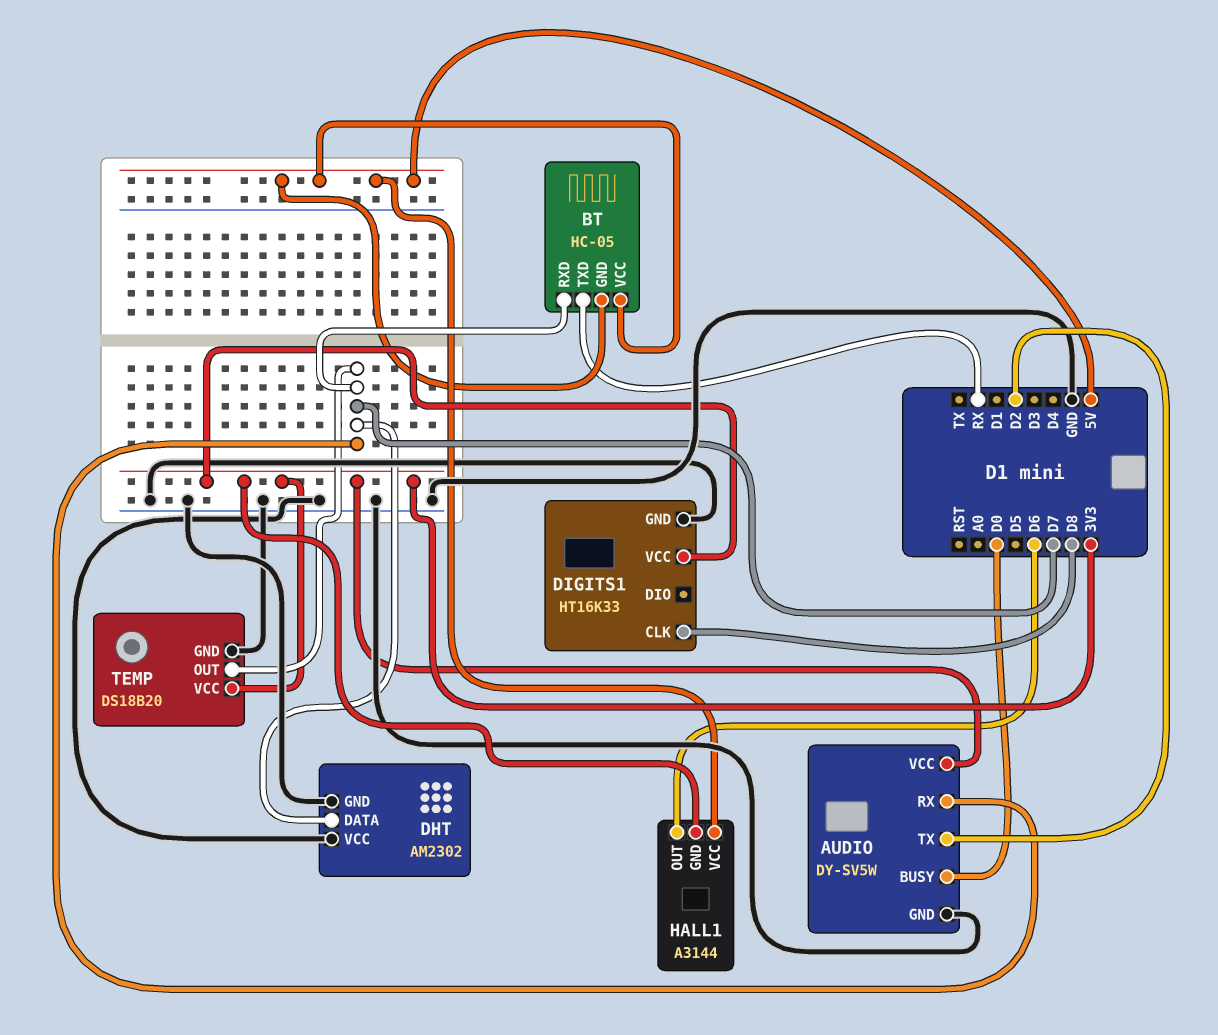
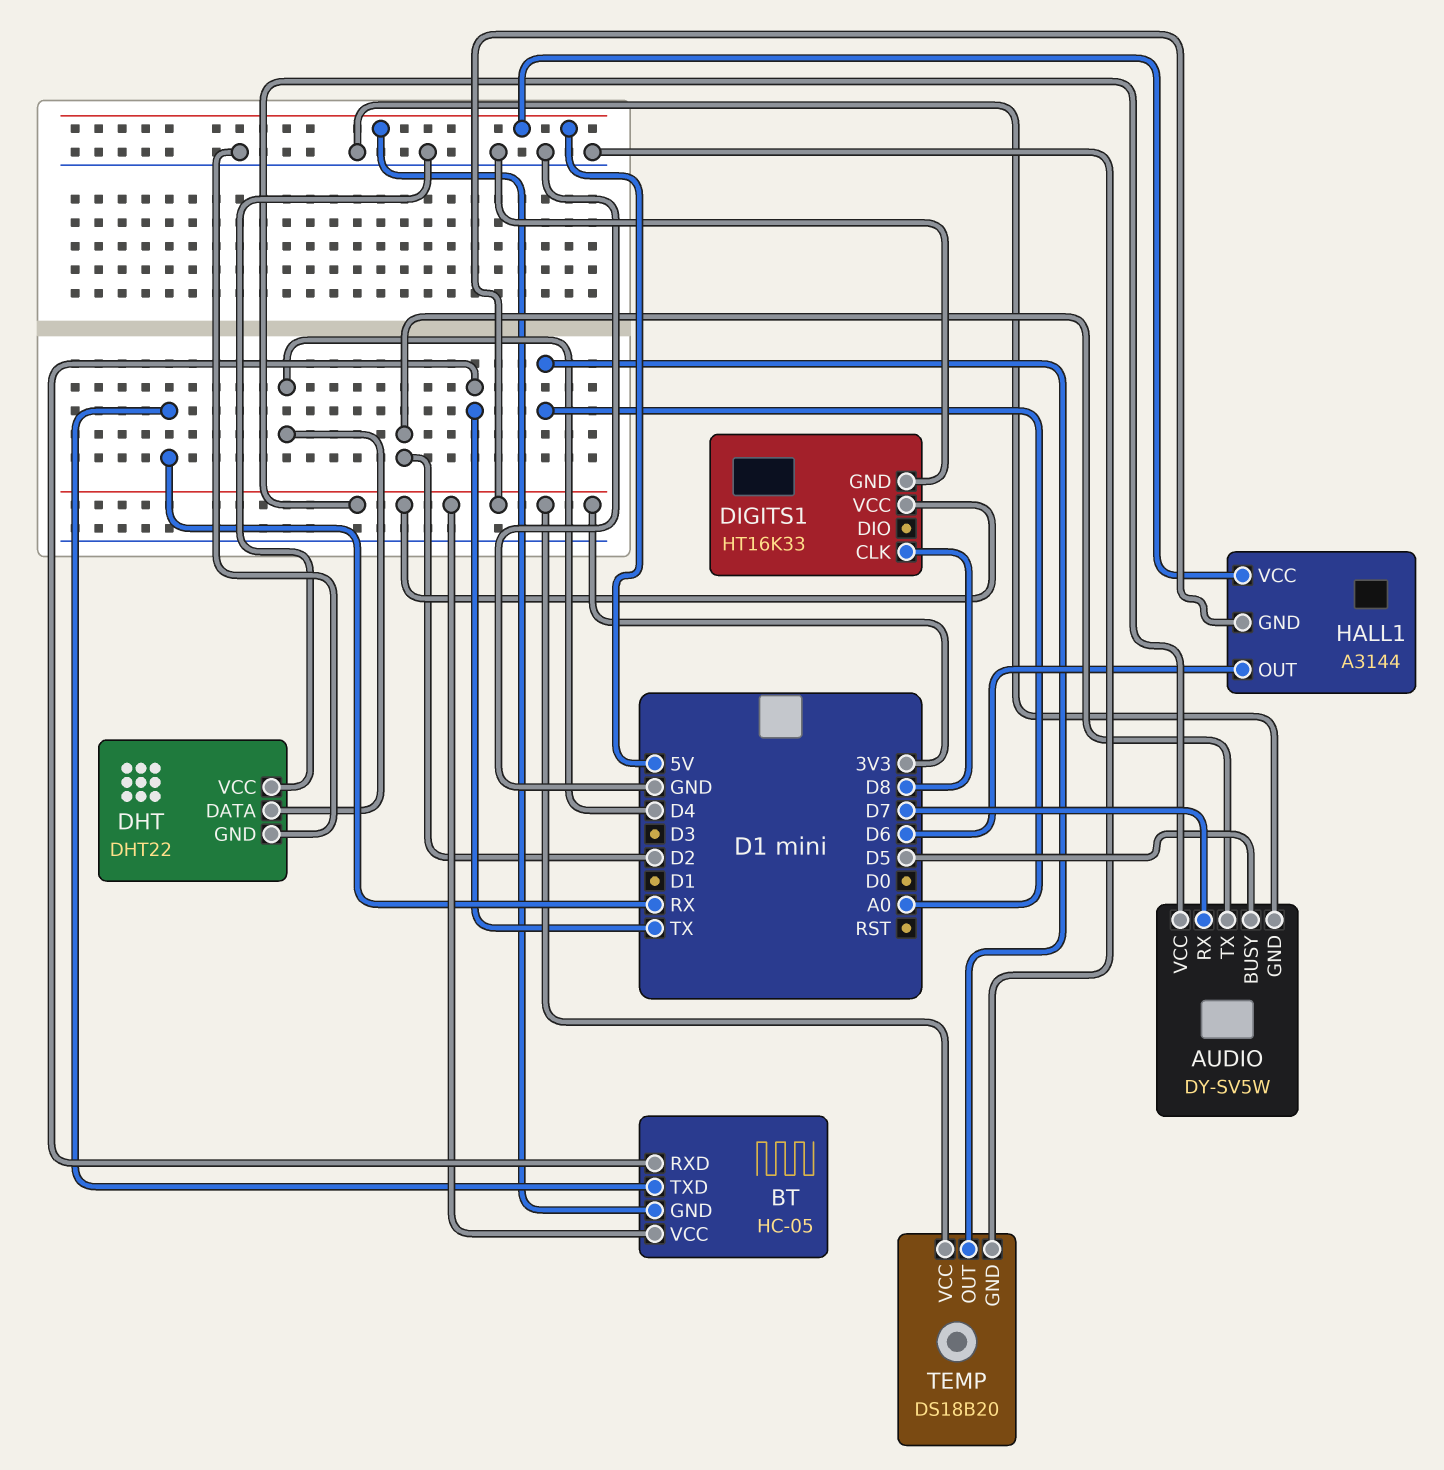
AUDIO pin BUSY: D0 -> D5
BT pin RXD: D7 -> TX
BT pin VCC: 5V -> 3V3
DHT: AM2302 -> DHT22
DHT pin DATA: D7 -> D4
TEMP pin OUT: D7 -> A0

